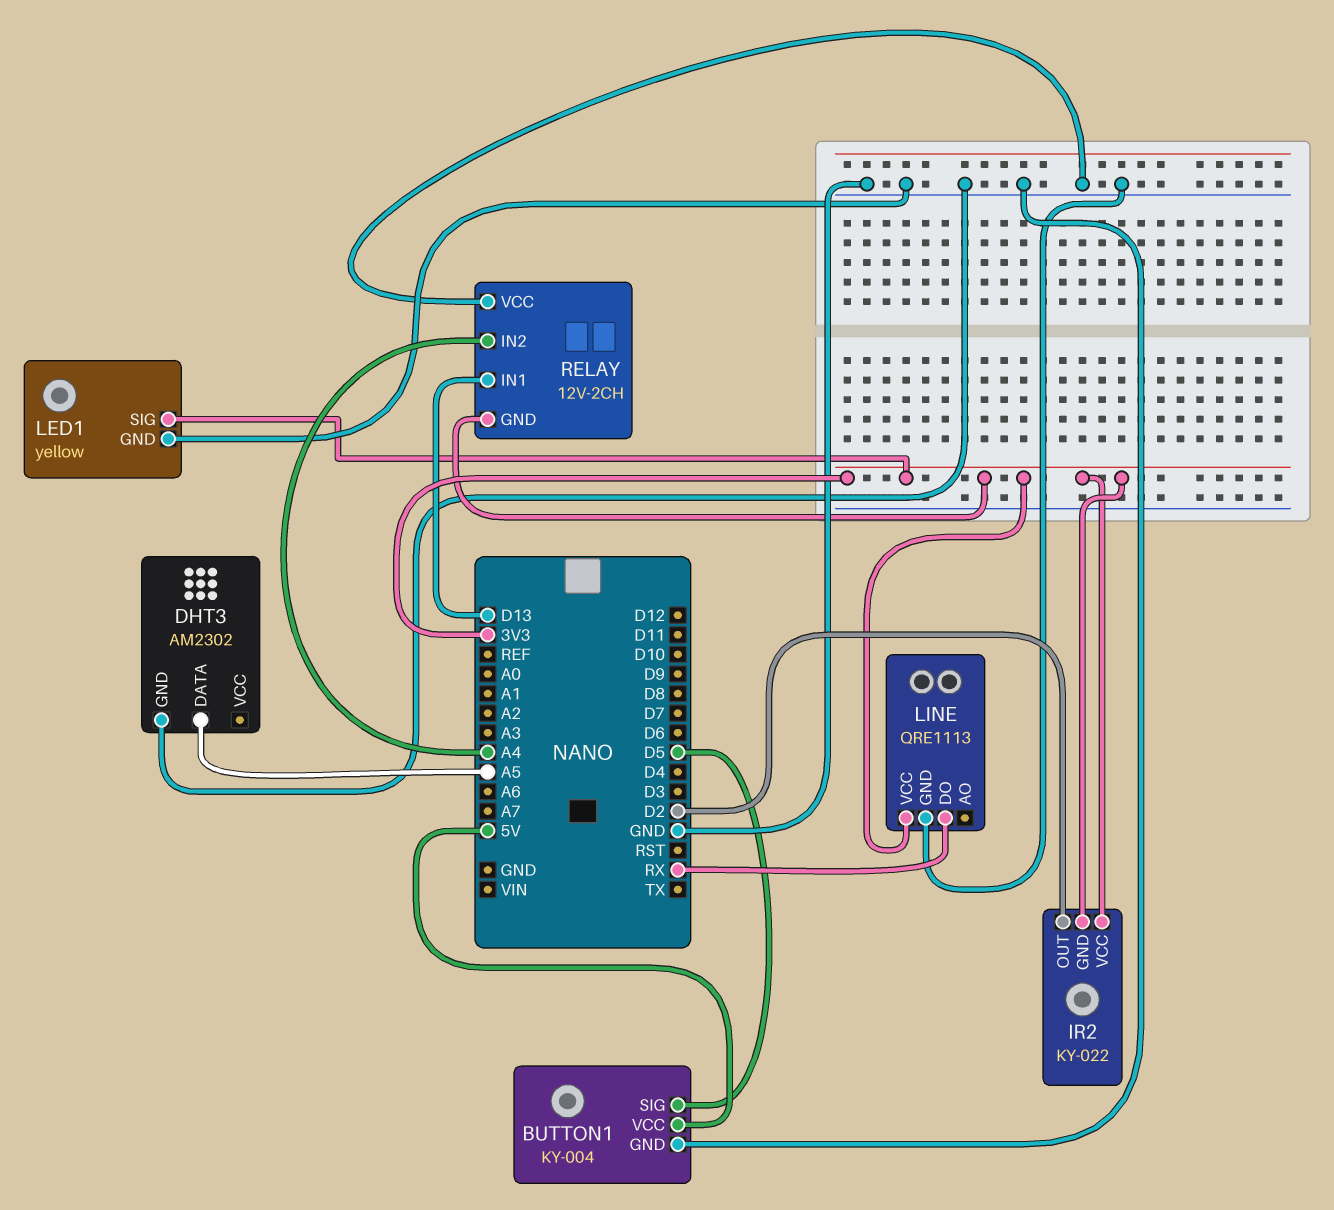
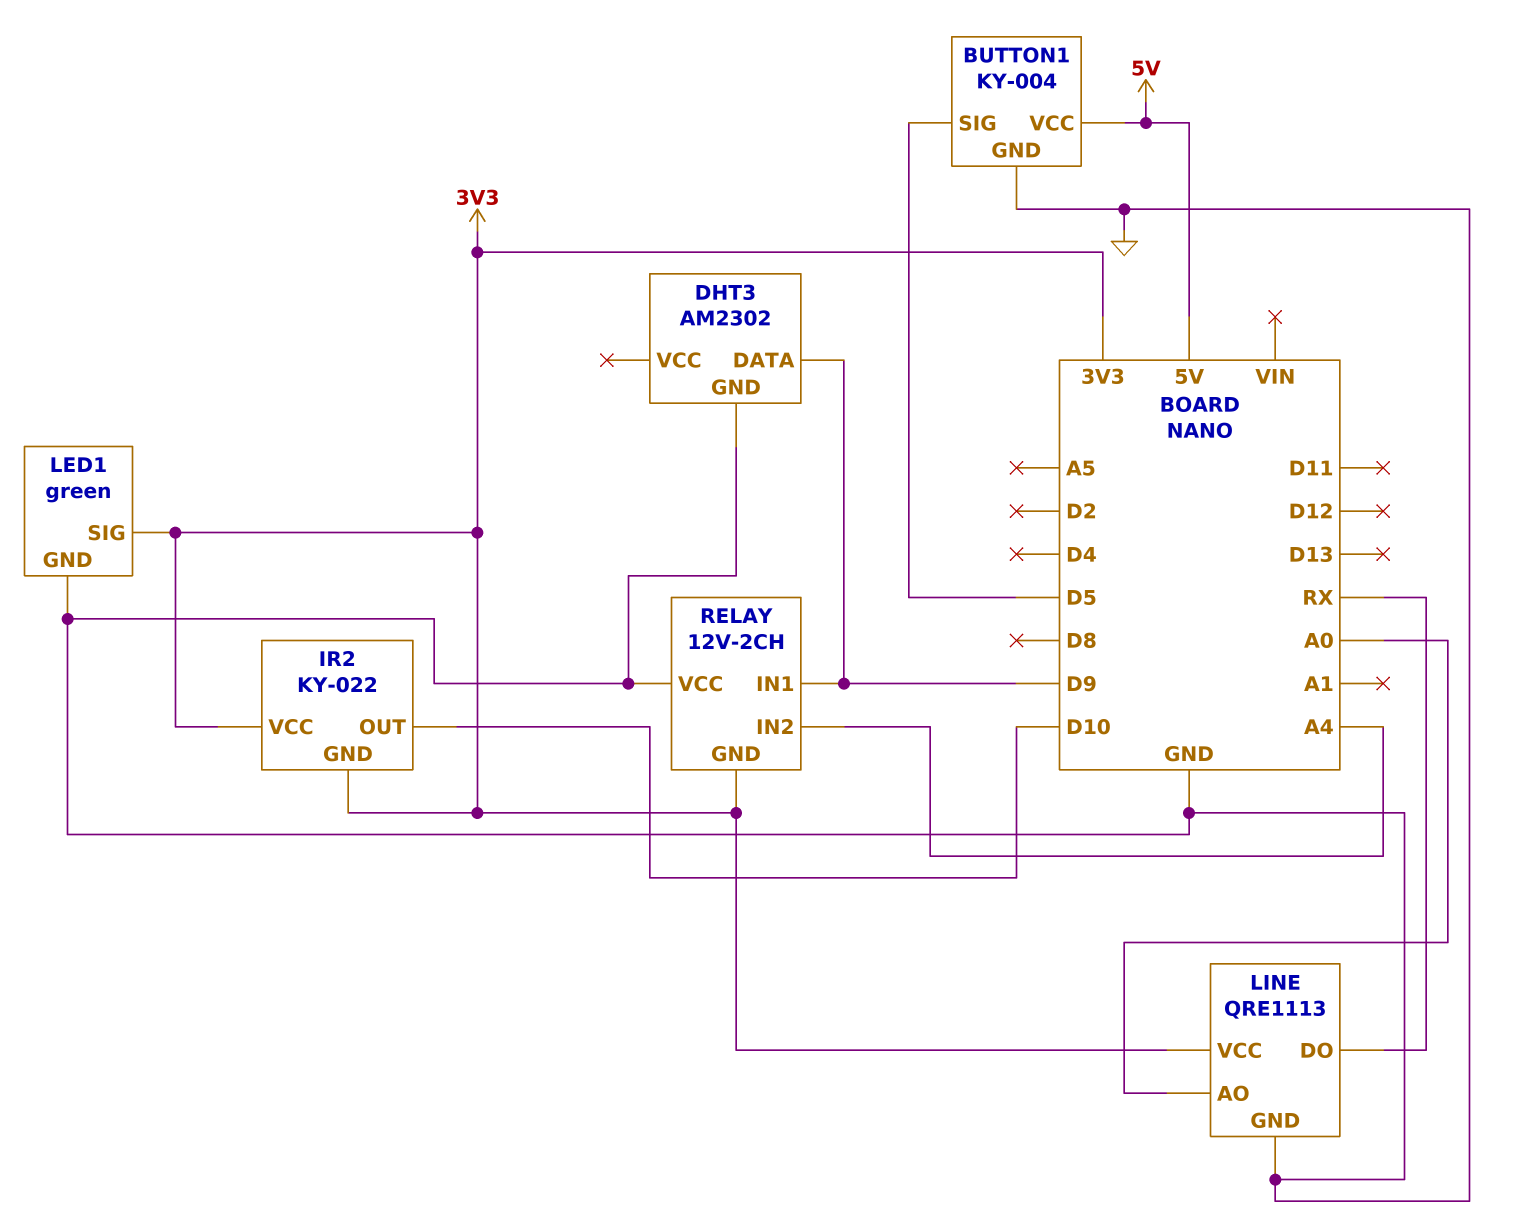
DHT3 pin DATA: A5 -> D9
IR2 pin OUT: D2 -> D10
LED1: yellow -> green
LINE pin AO: none -> A0
RELAY pin IN1: D13 -> D9

